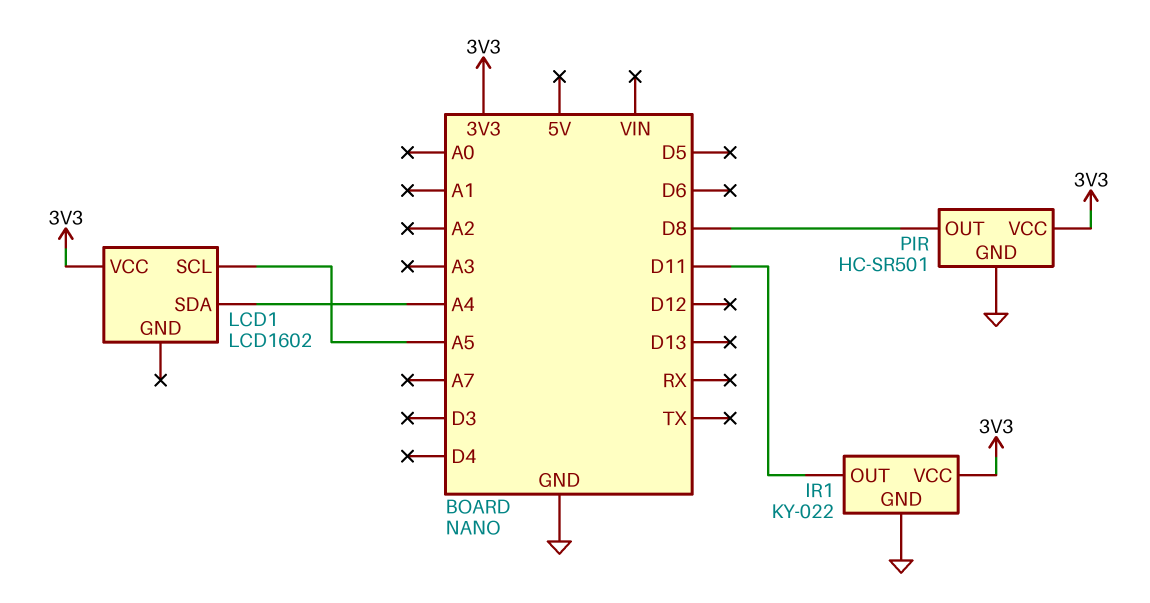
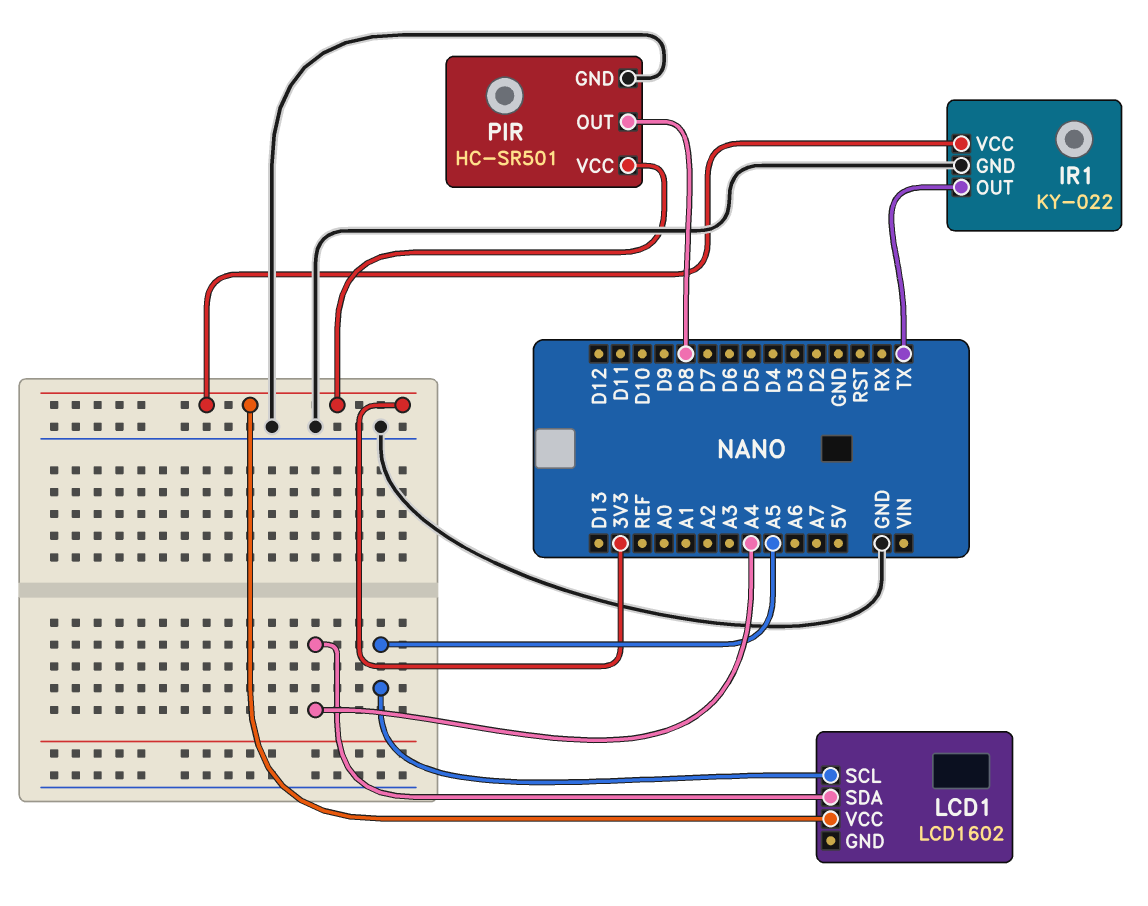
IR1 pin OUT: D11 -> TX

